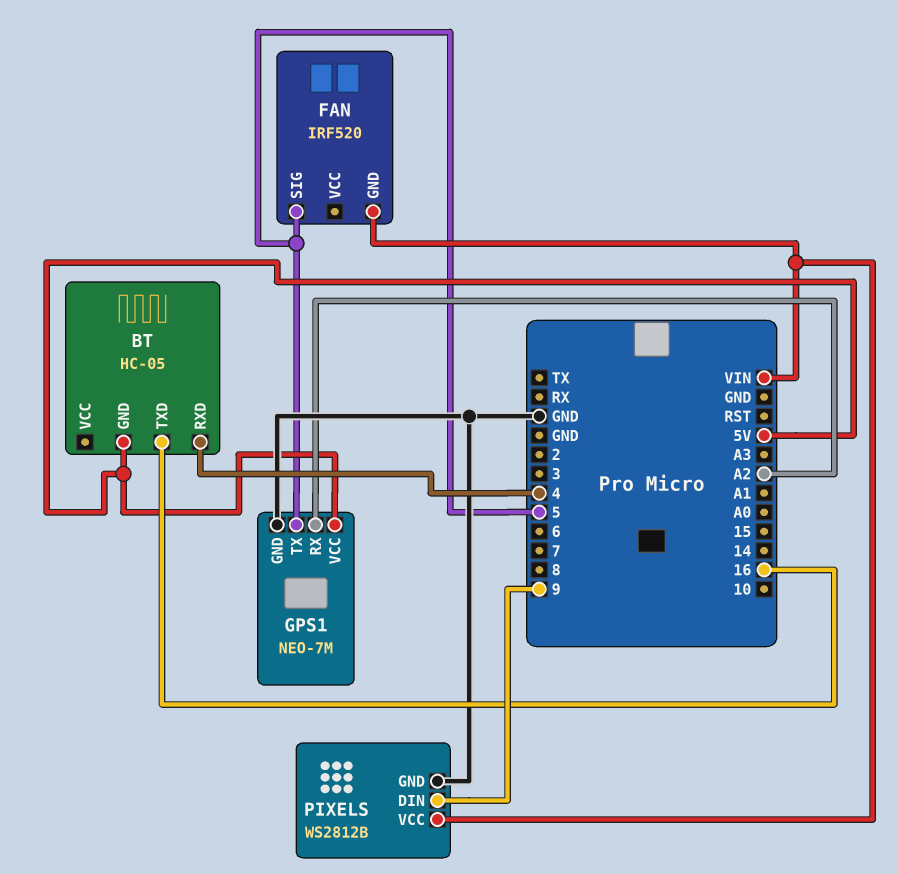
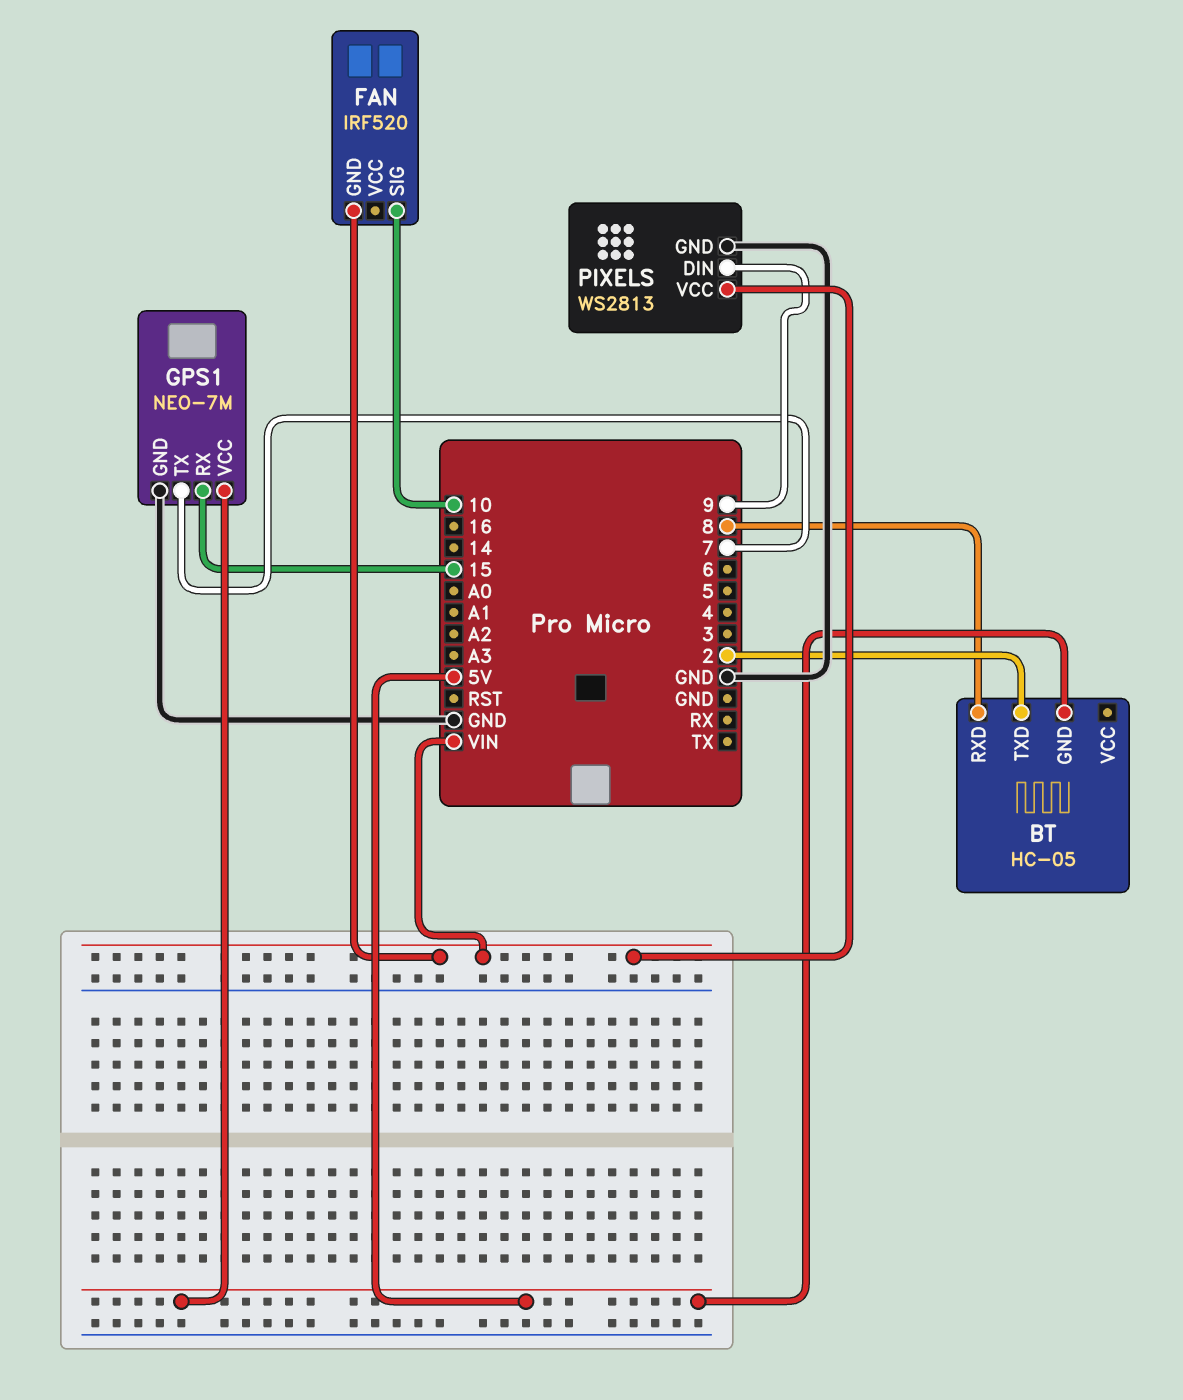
BT pin RXD: 4 -> 8
BT pin TXD: 16 -> 2
FAN pin SIG: 5 -> 10
GPS1 pin RX: A2 -> 15
GPS1 pin TX: 5 -> 7
PIXELS: WS2812B -> WS2813

